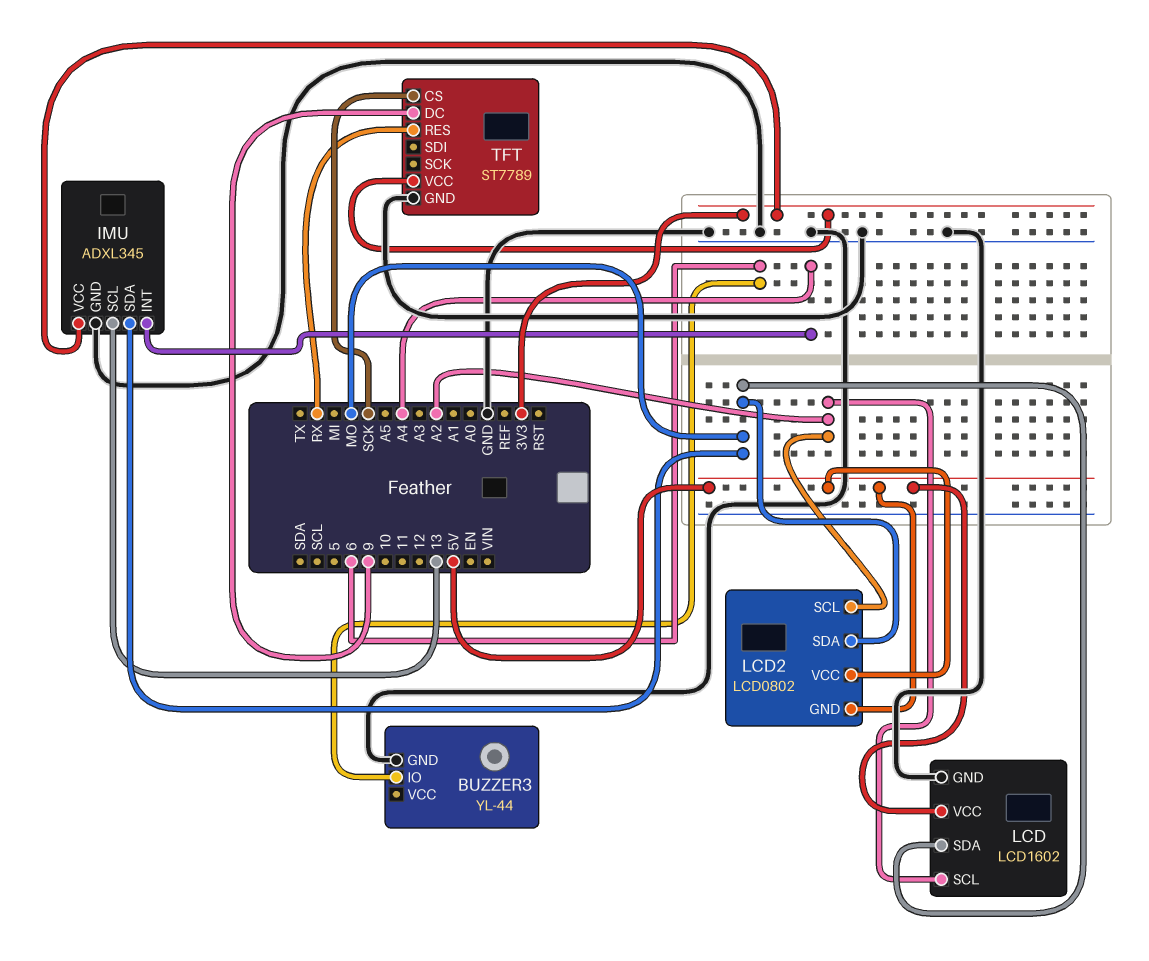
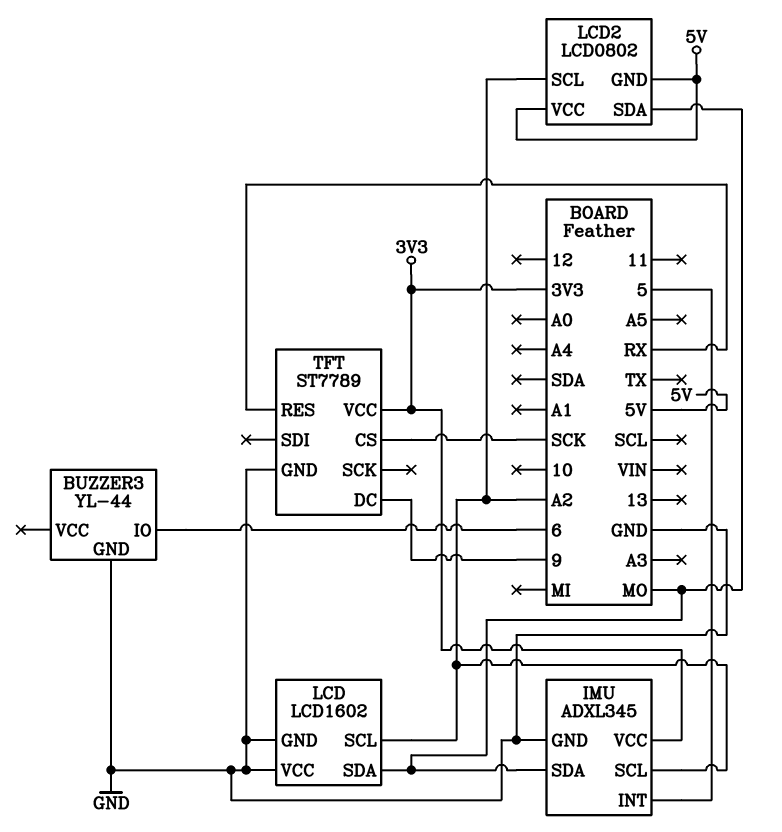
IMU pin INT: A4 -> 5
IMU pin SCL: 13 -> A2
LCD pin VCC: 5V -> GND

